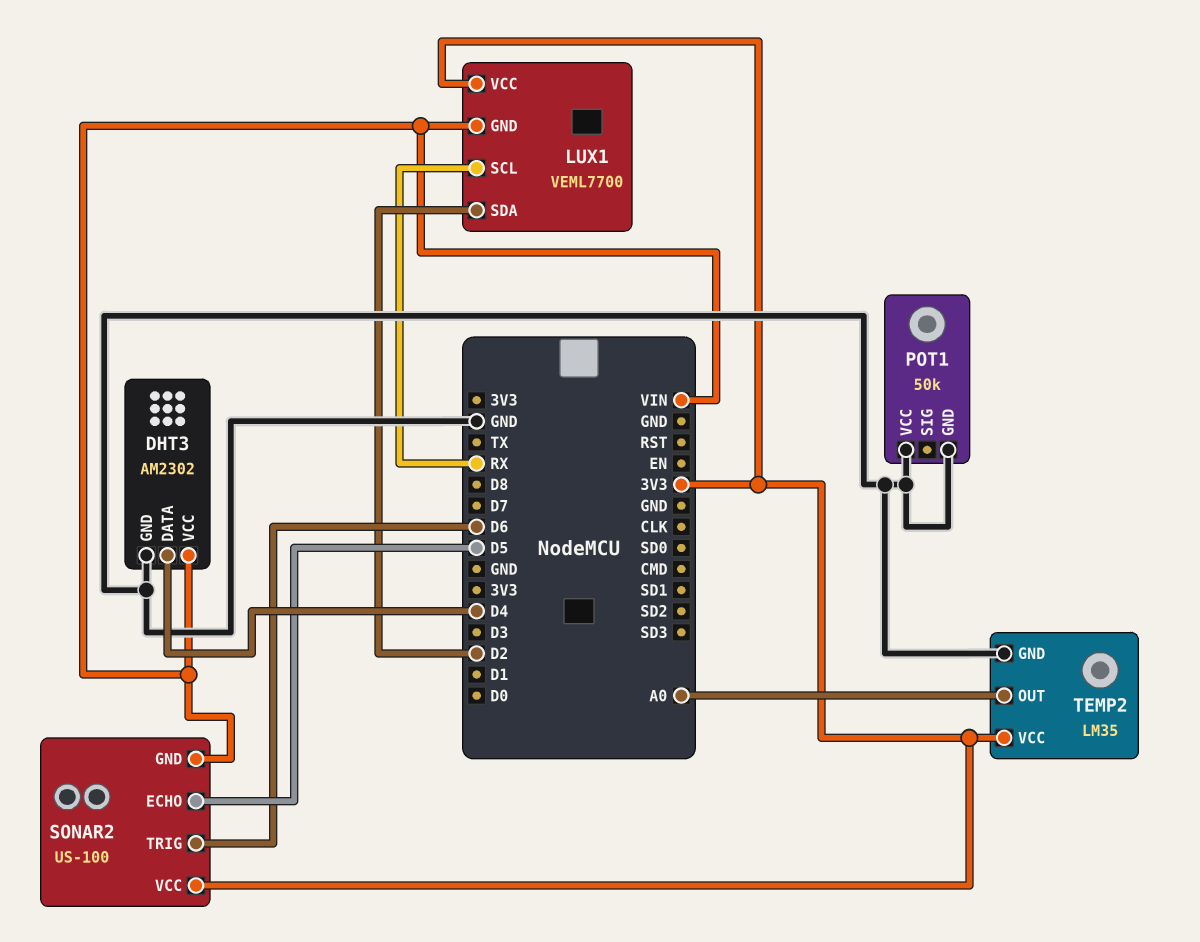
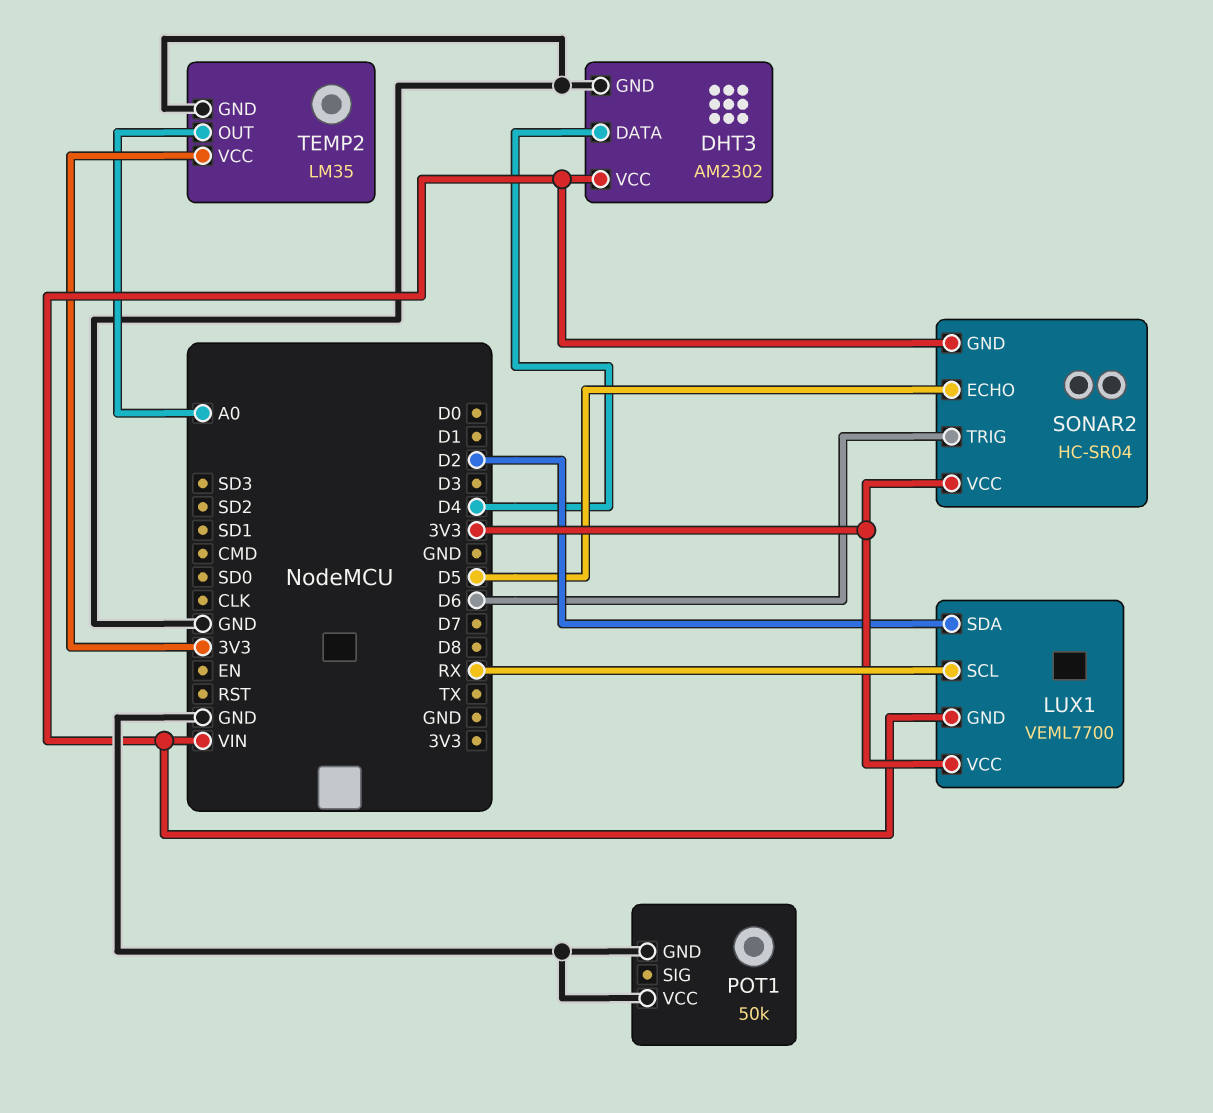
SONAR2: US-100 -> HC-SR04

